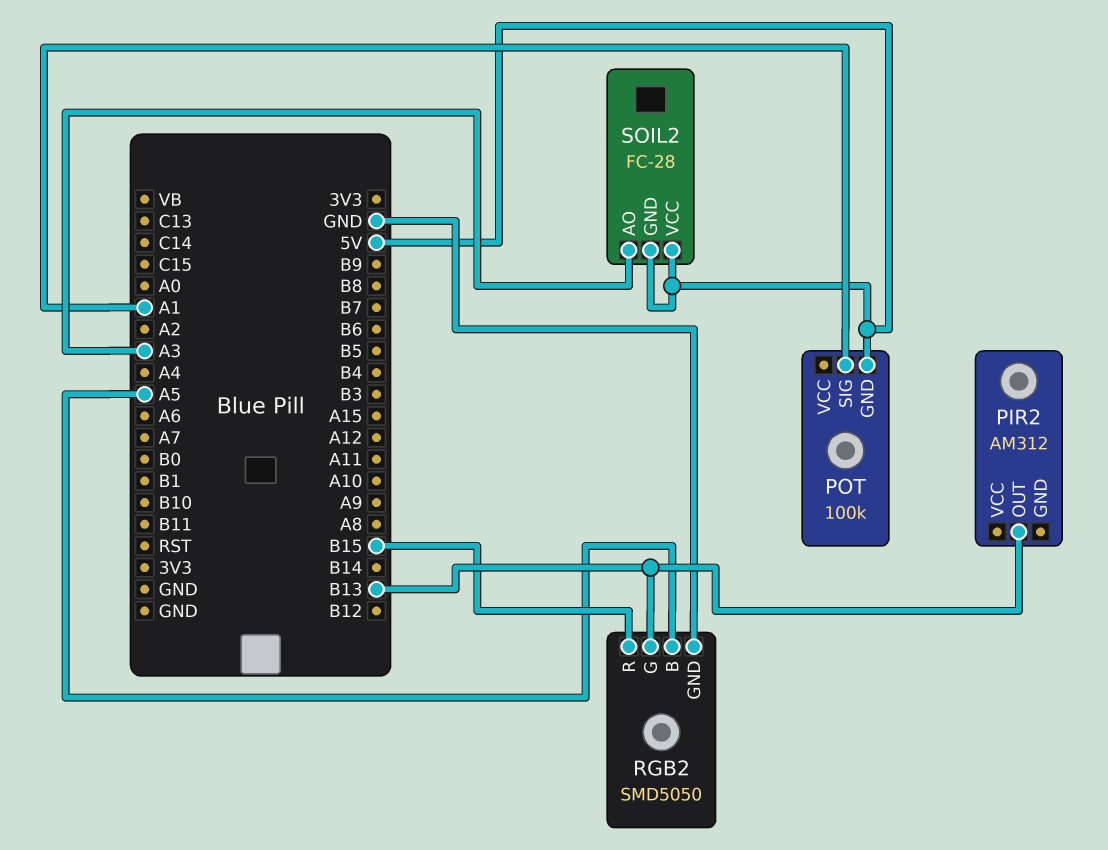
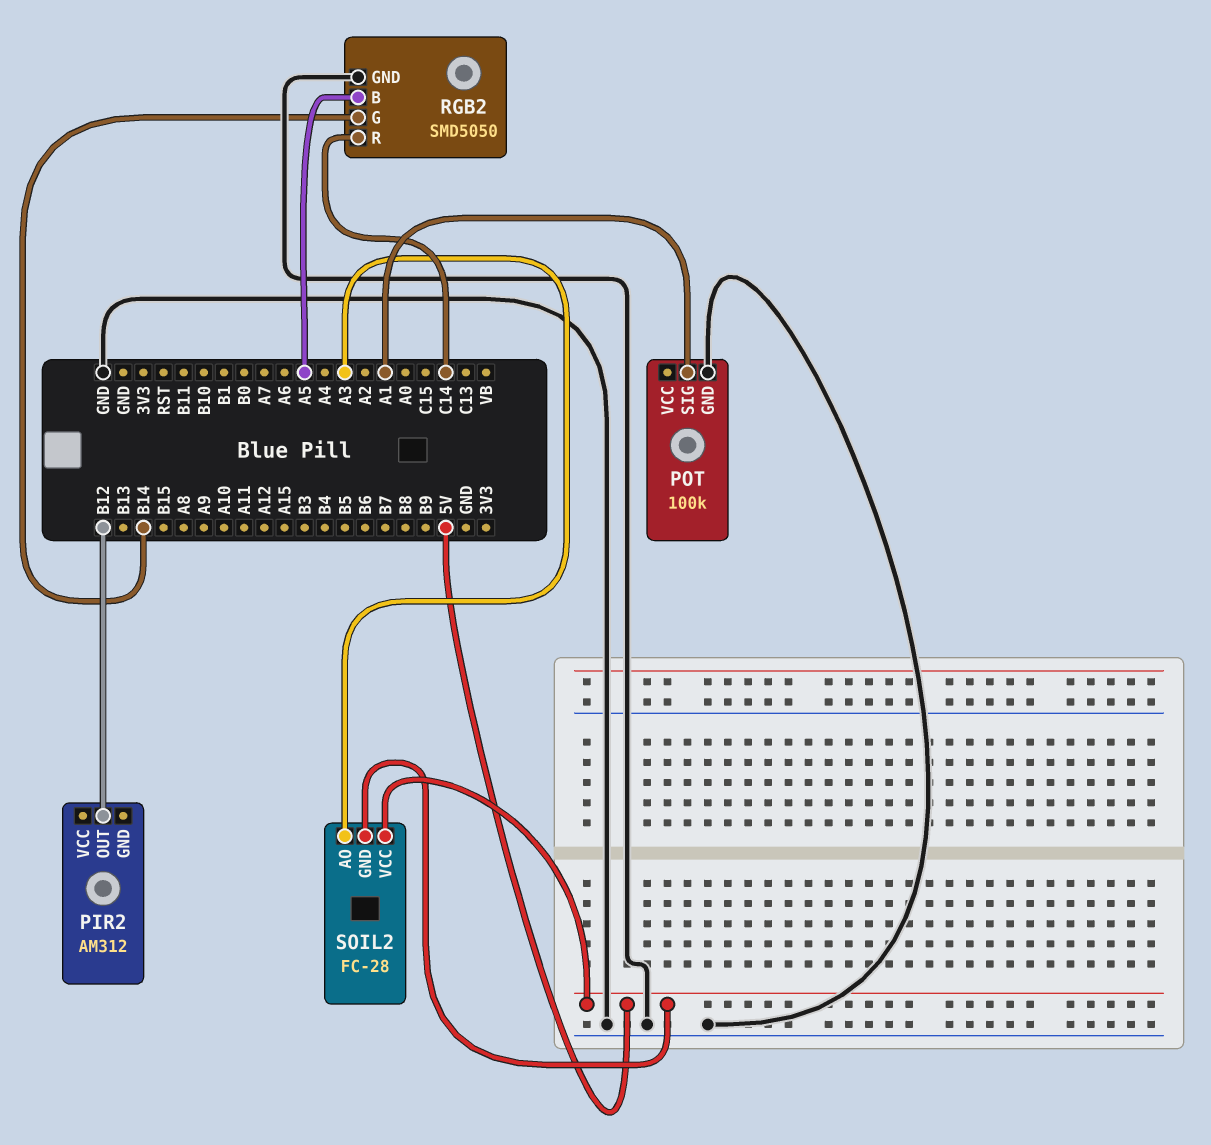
PIR2 pin OUT: B13 -> B12
POT pin GND: 5V -> GND
RGB2 pin G: B13 -> B14
RGB2 pin R: B15 -> C14

